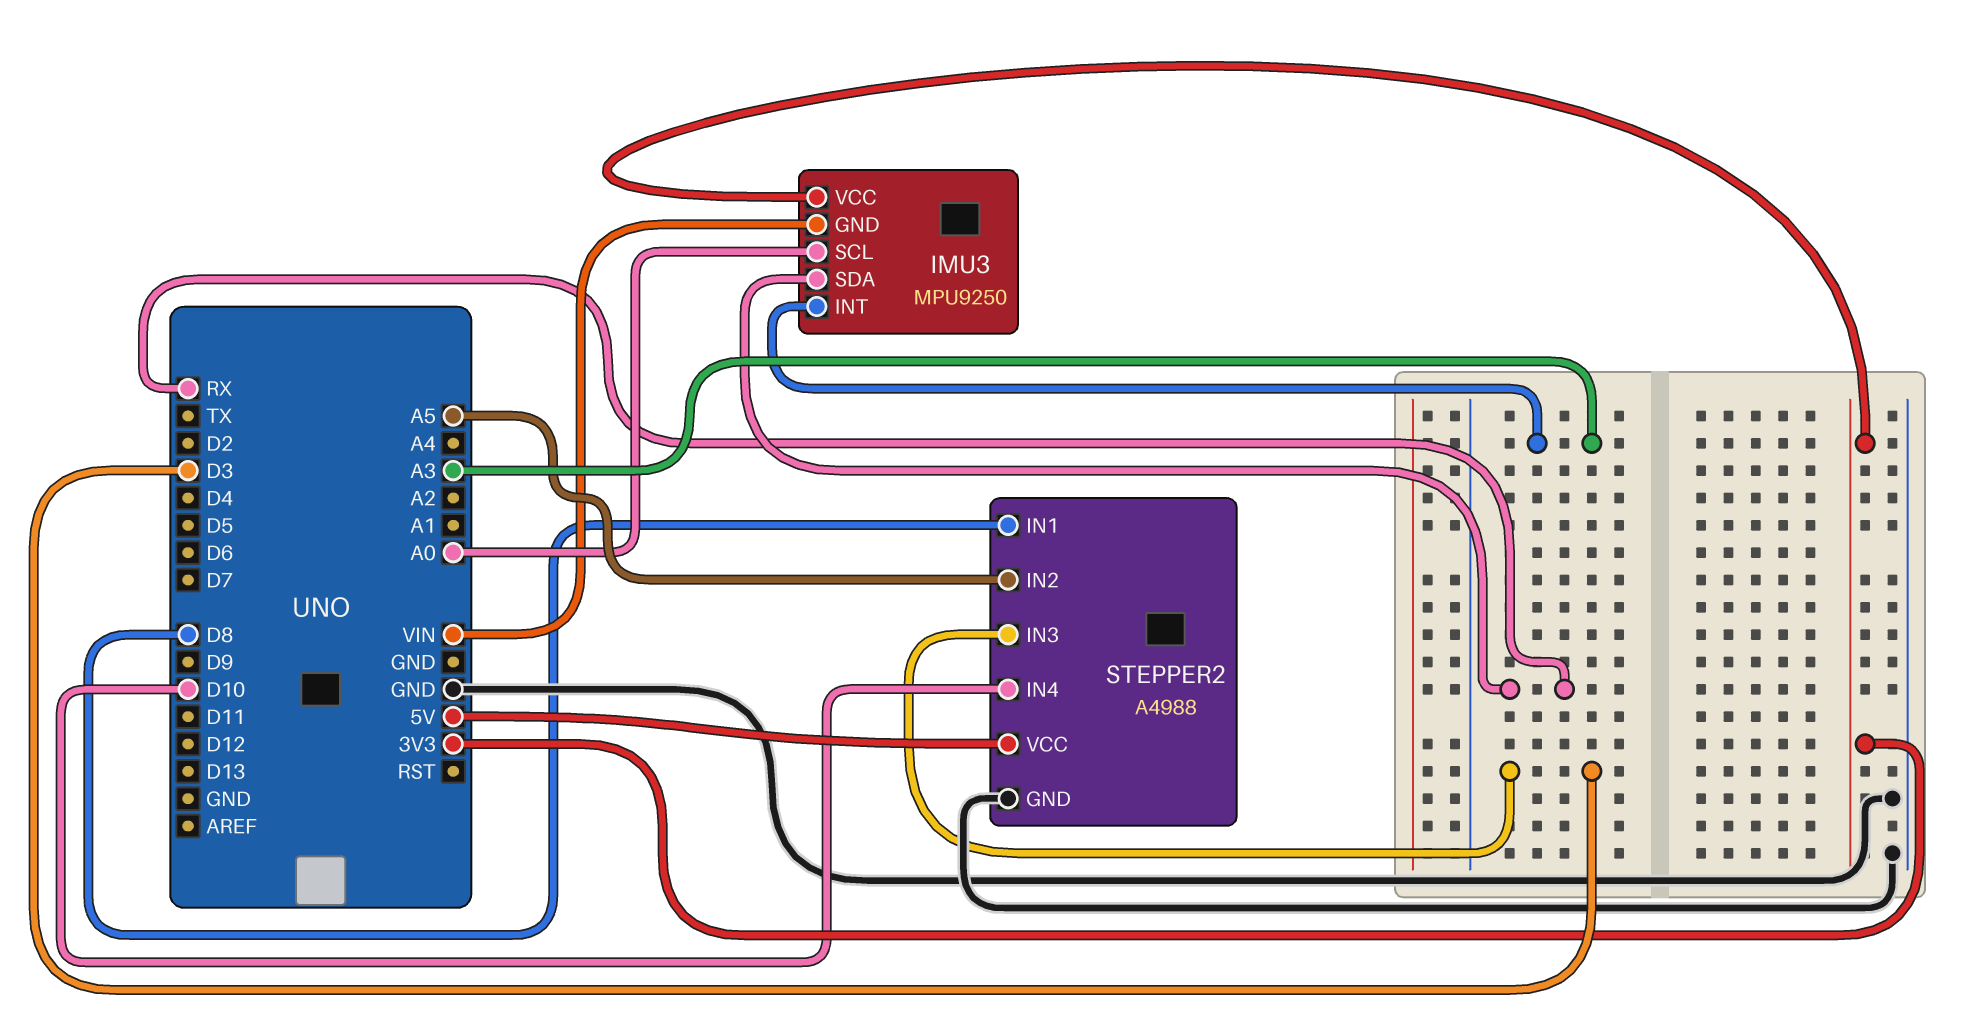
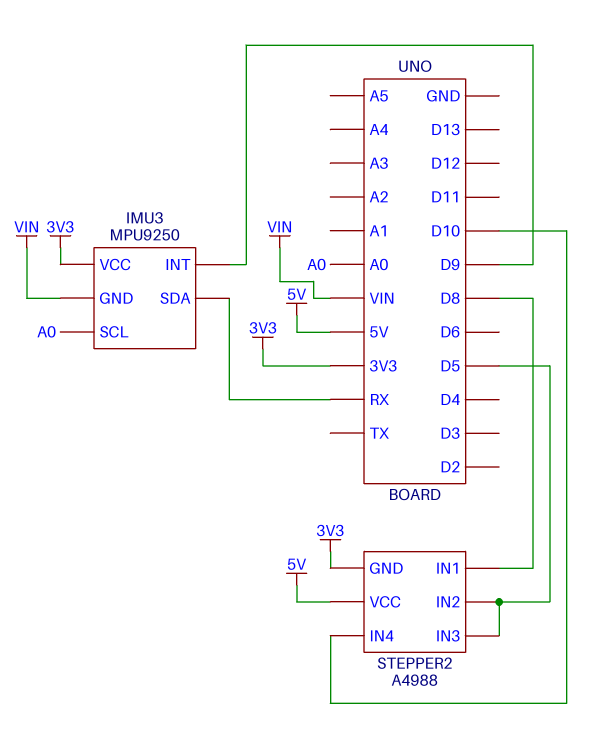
IMU3 pin INT: A3 -> D9
STEPPER2 pin GND: GND -> 3V3
STEPPER2 pin IN2: A5 -> D5
STEPPER2 pin IN3: D3 -> D5

